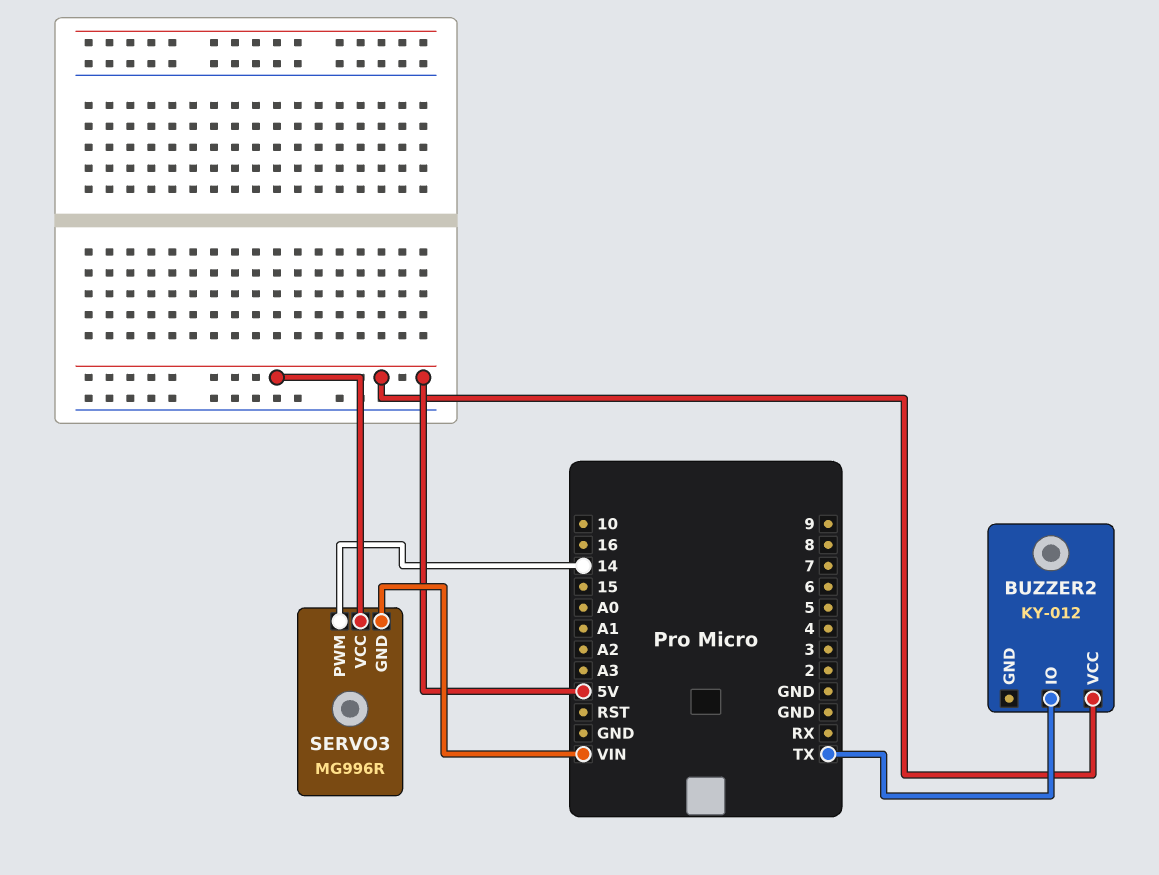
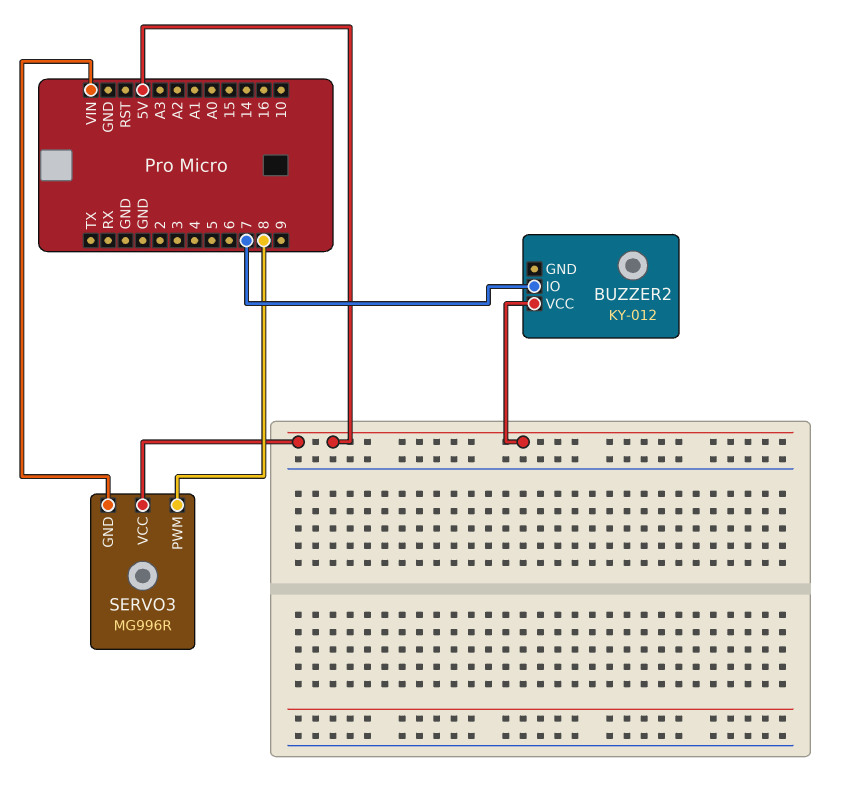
BUZZER2 pin IO: TX -> 7
SERVO3 pin PWM: 14 -> 8

